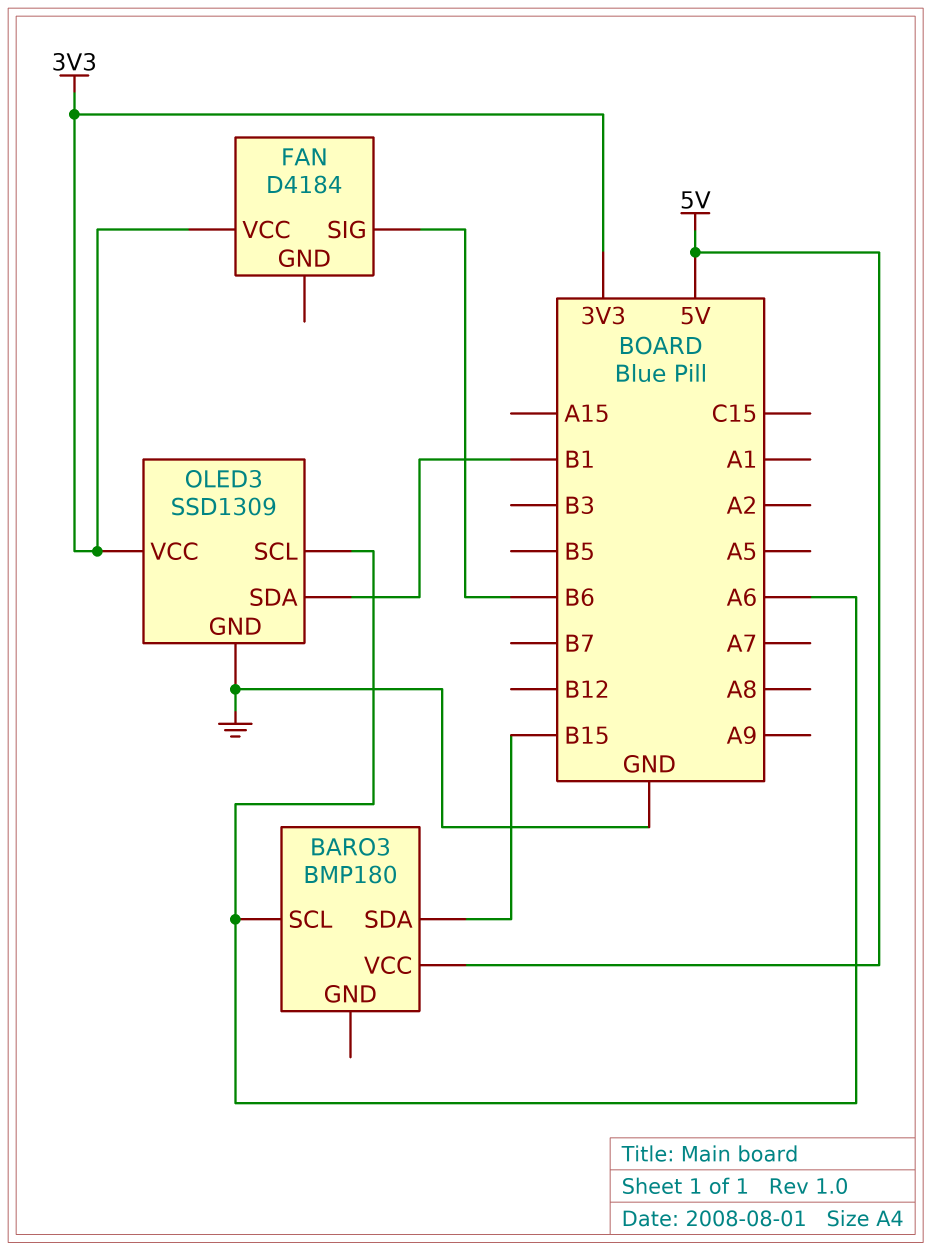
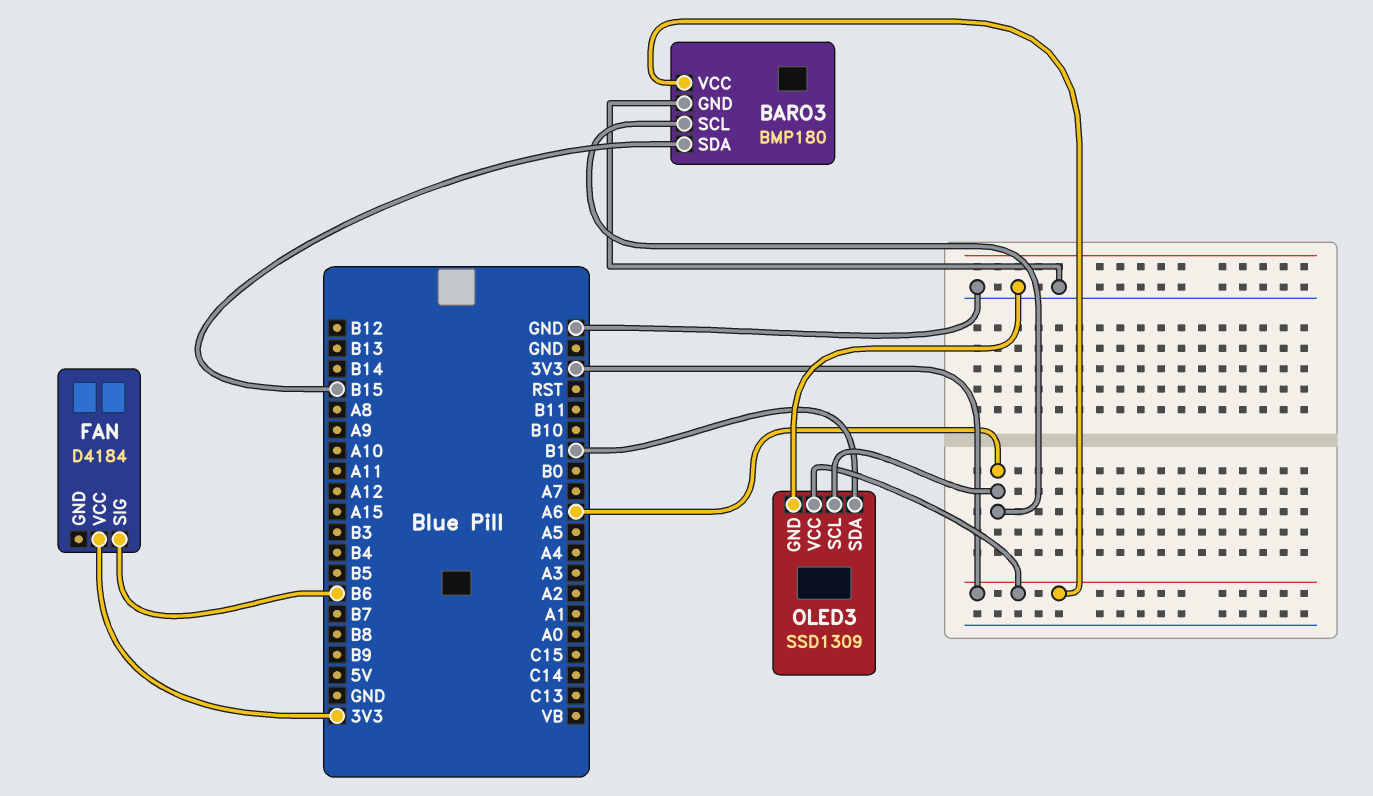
BARO3 pin GND: none -> GND
BARO3 pin VCC: 5V -> 3V3

